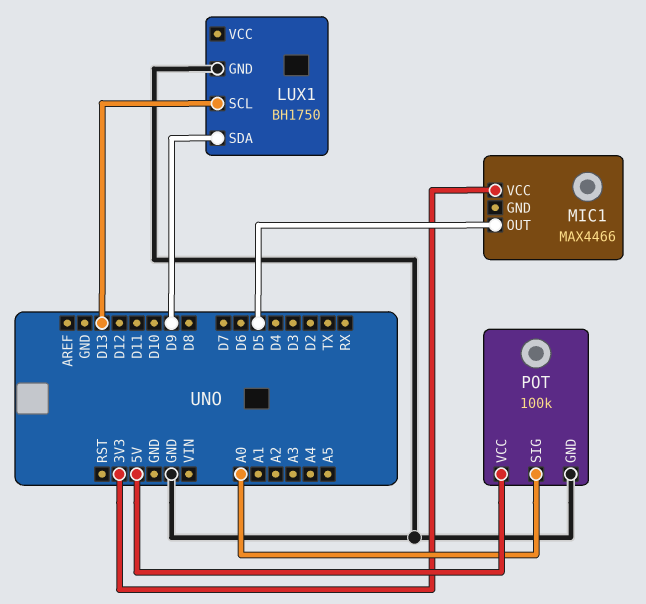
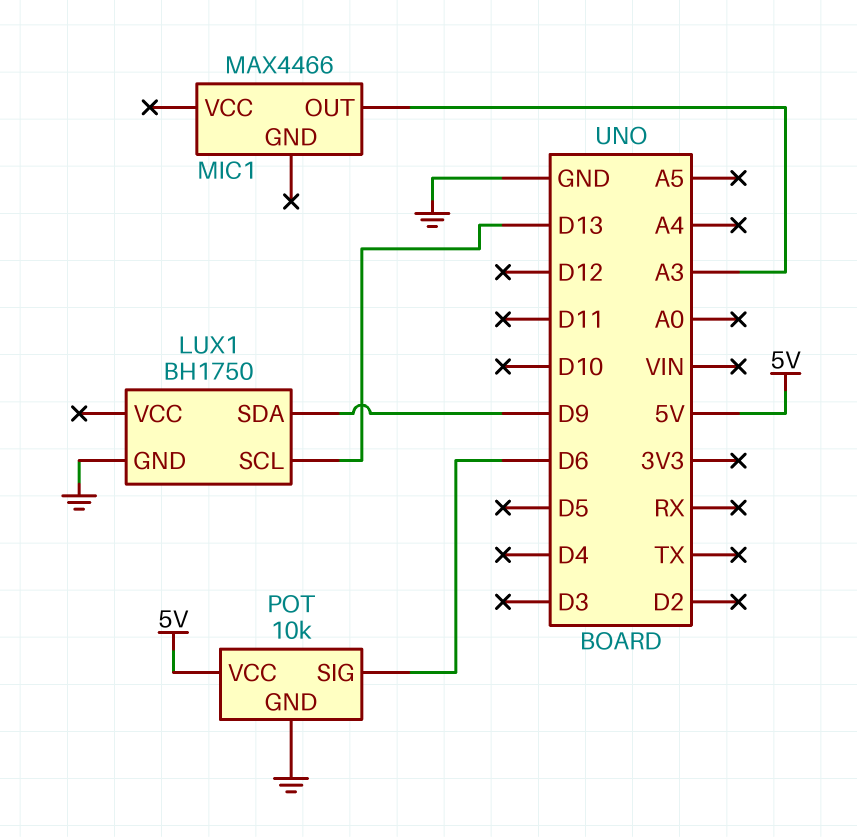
MIC1 pin OUT: D5 -> A3
MIC1 pin VCC: 3V3 -> none
POT: 100k -> 10k
POT pin SIG: A0 -> D6

